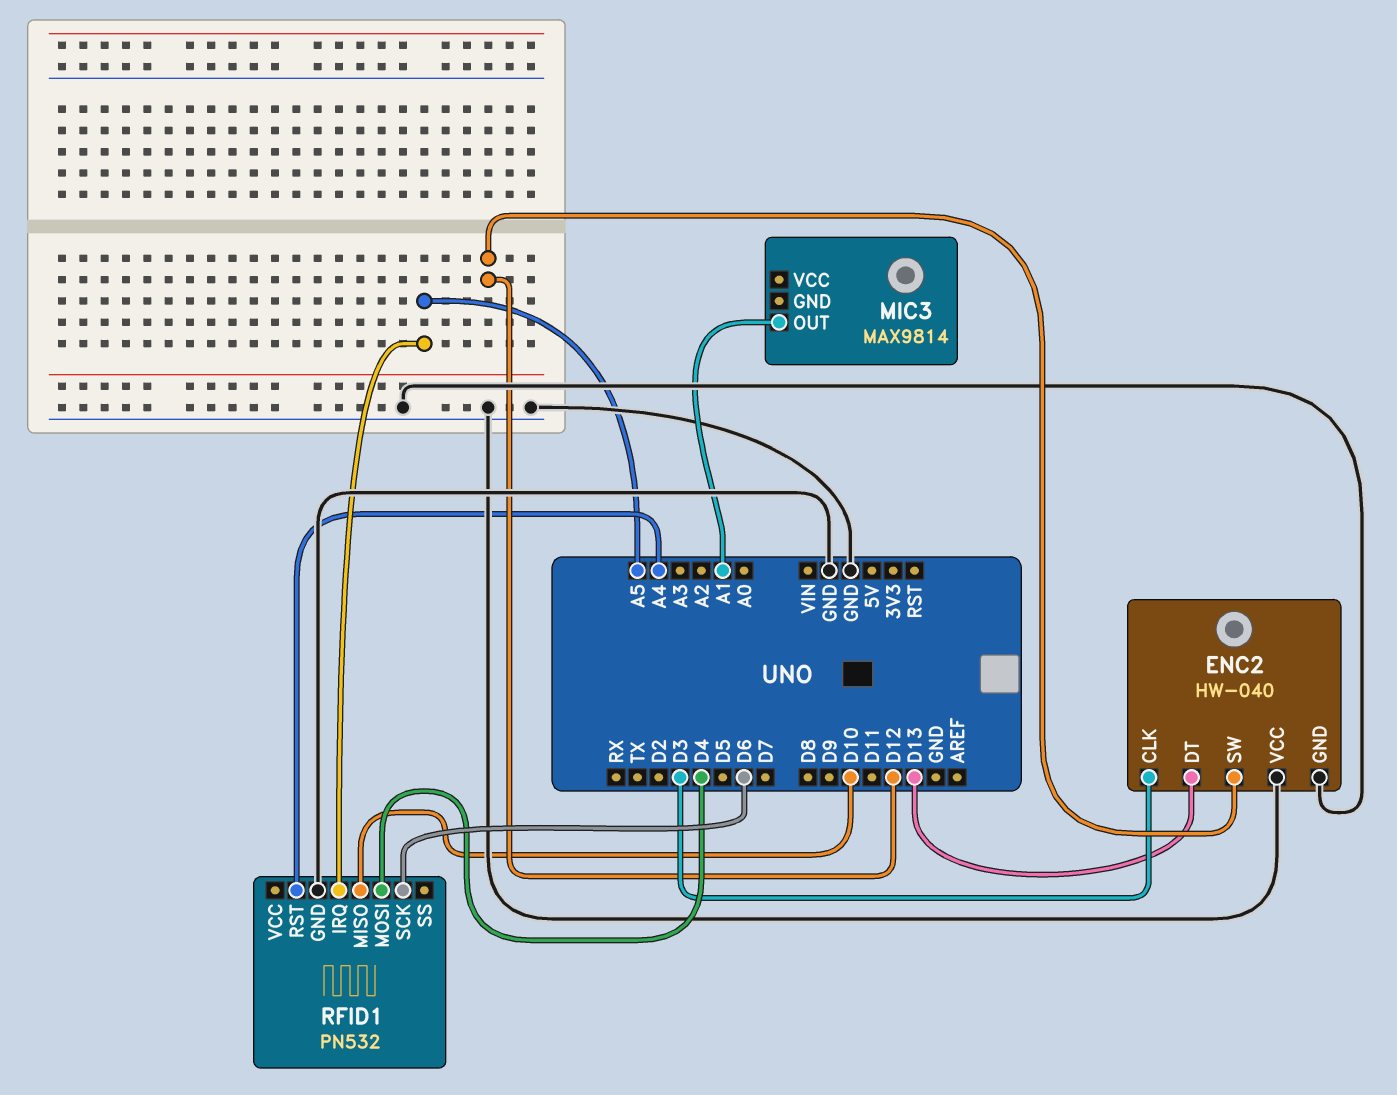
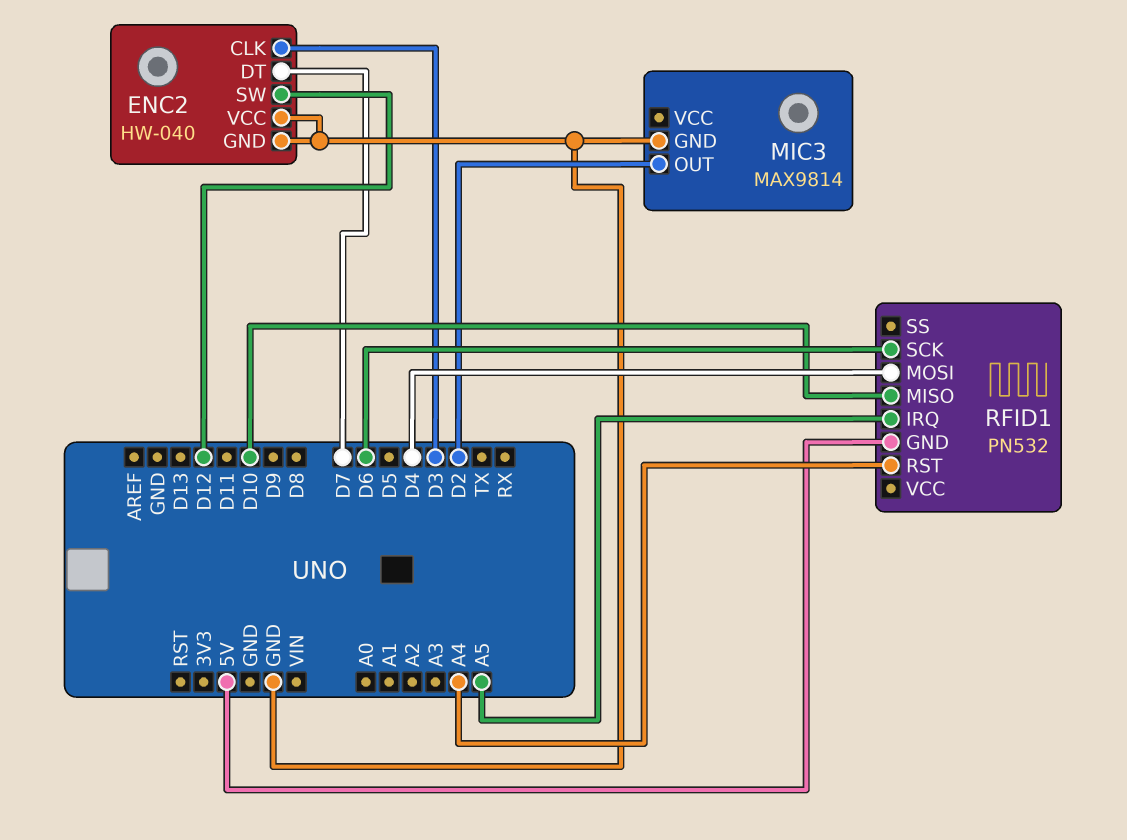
ENC2 pin DT: D13 -> D7
MIC3 pin GND: none -> GND
MIC3 pin OUT: A1 -> D2
RFID1 pin GND: GND -> 5V

